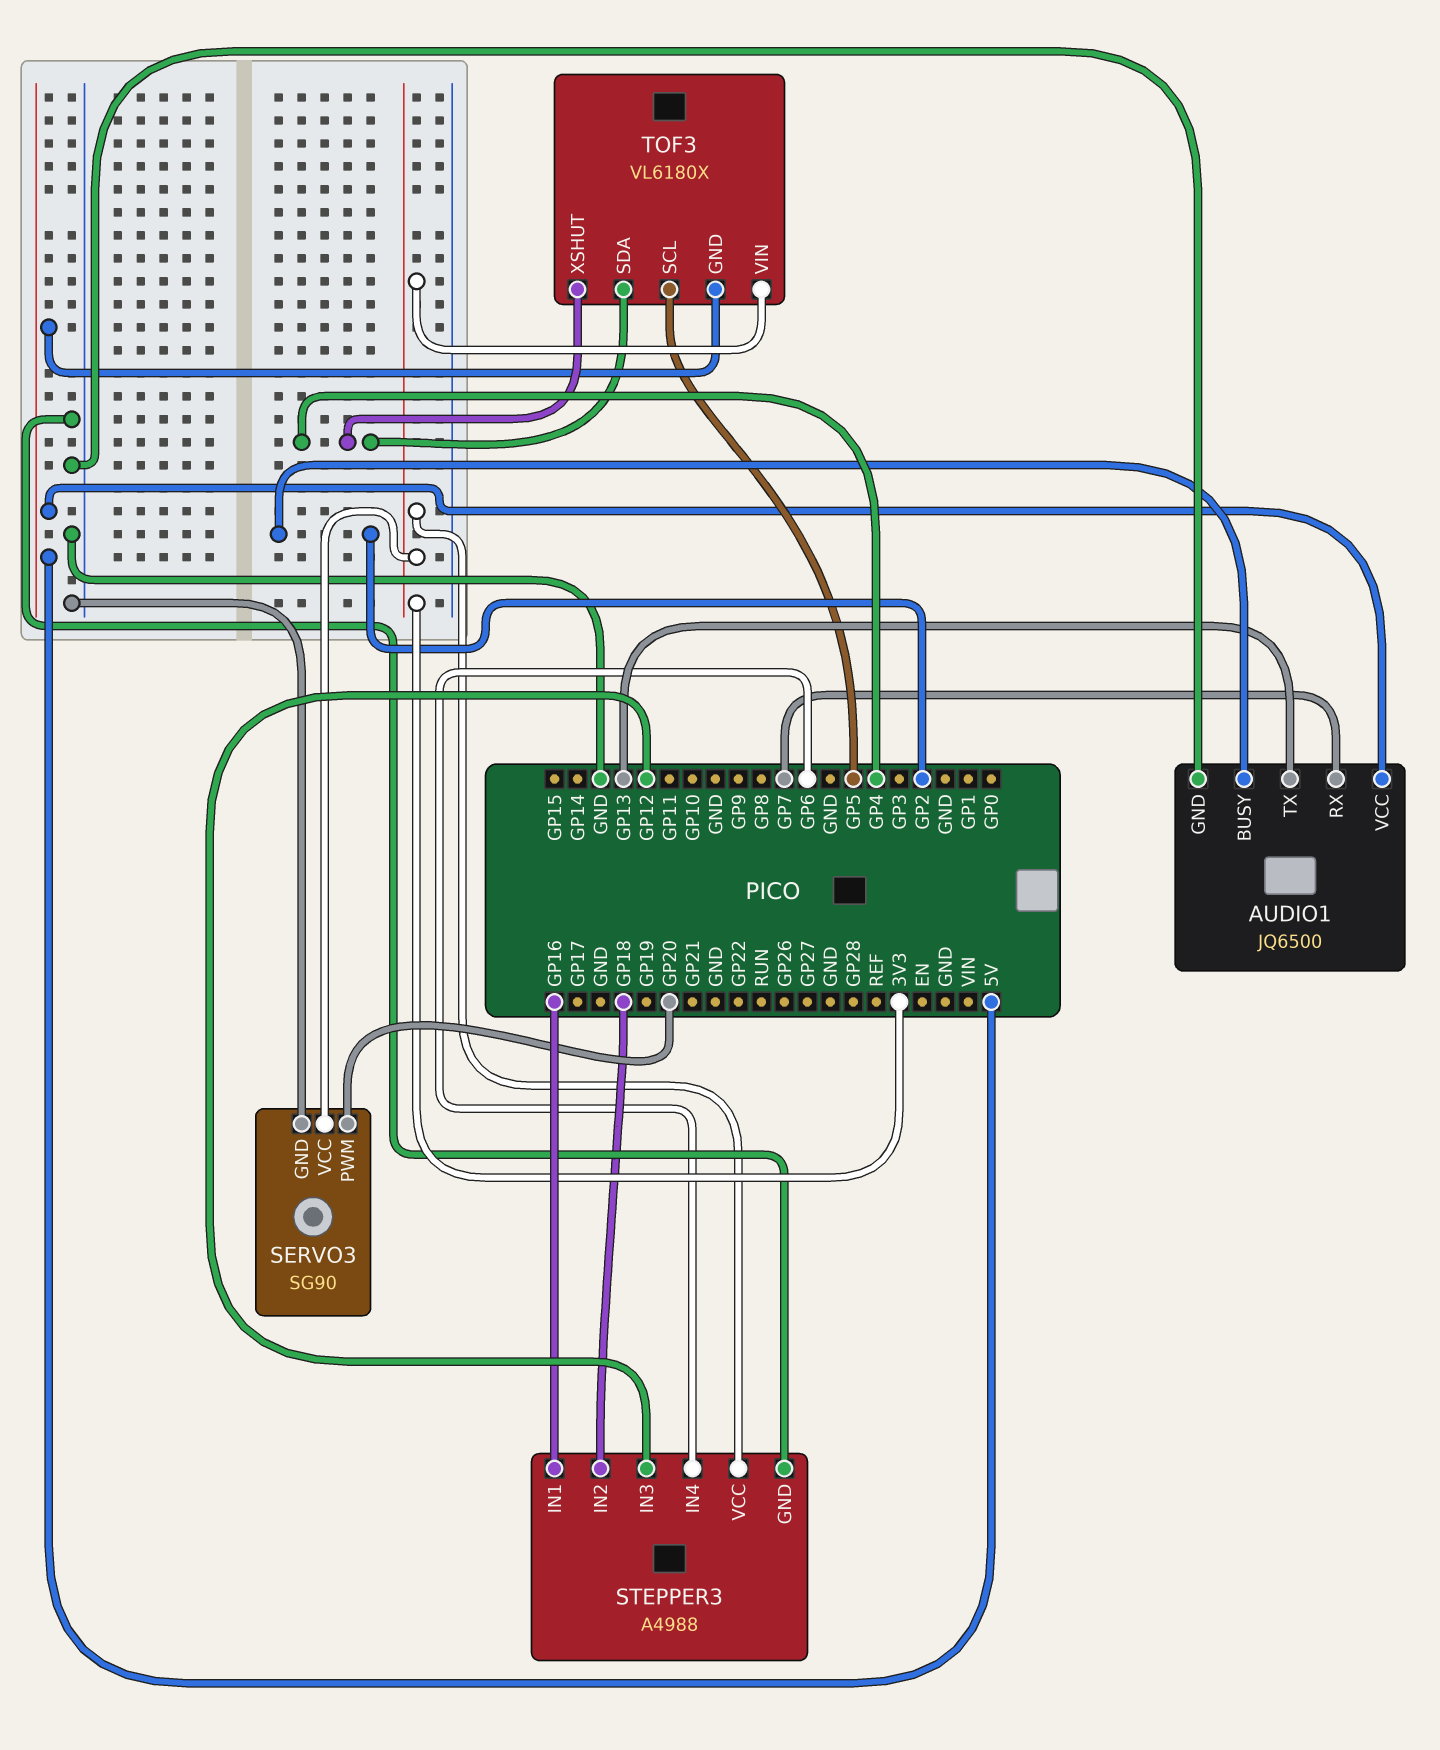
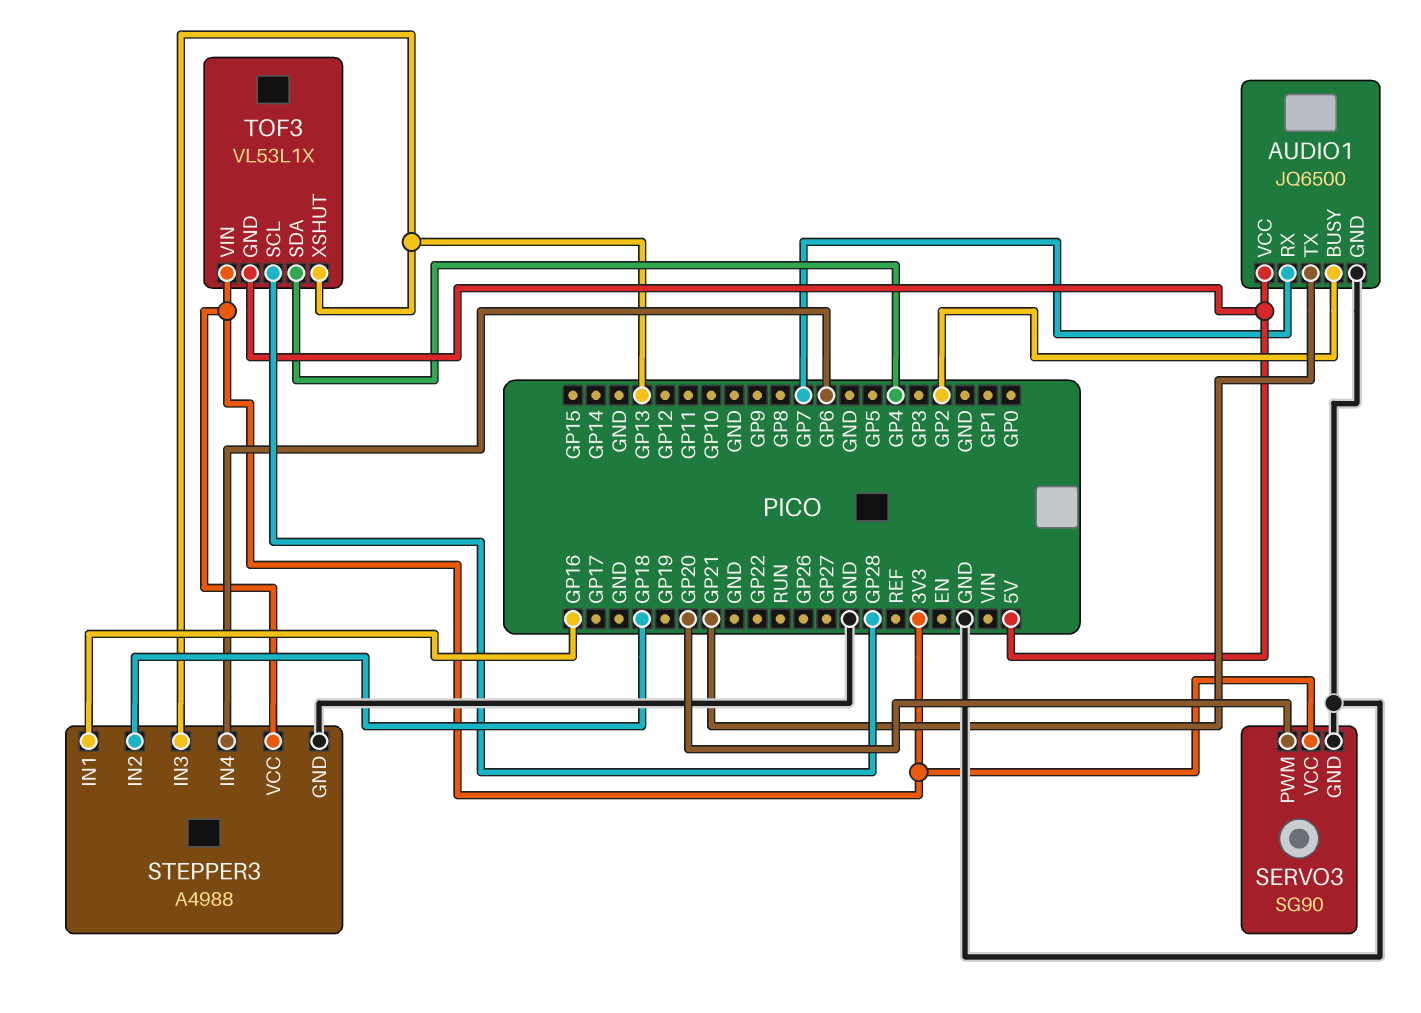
AUDIO1 pin TX: GP13 -> GP21
STEPPER3 pin IN3: GP12 -> GP13
TOF3: VL6180X -> VL53L1X
TOF3 pin SCL: GP5 -> GP28
TOF3 pin XSHUT: GP4 -> GP13

